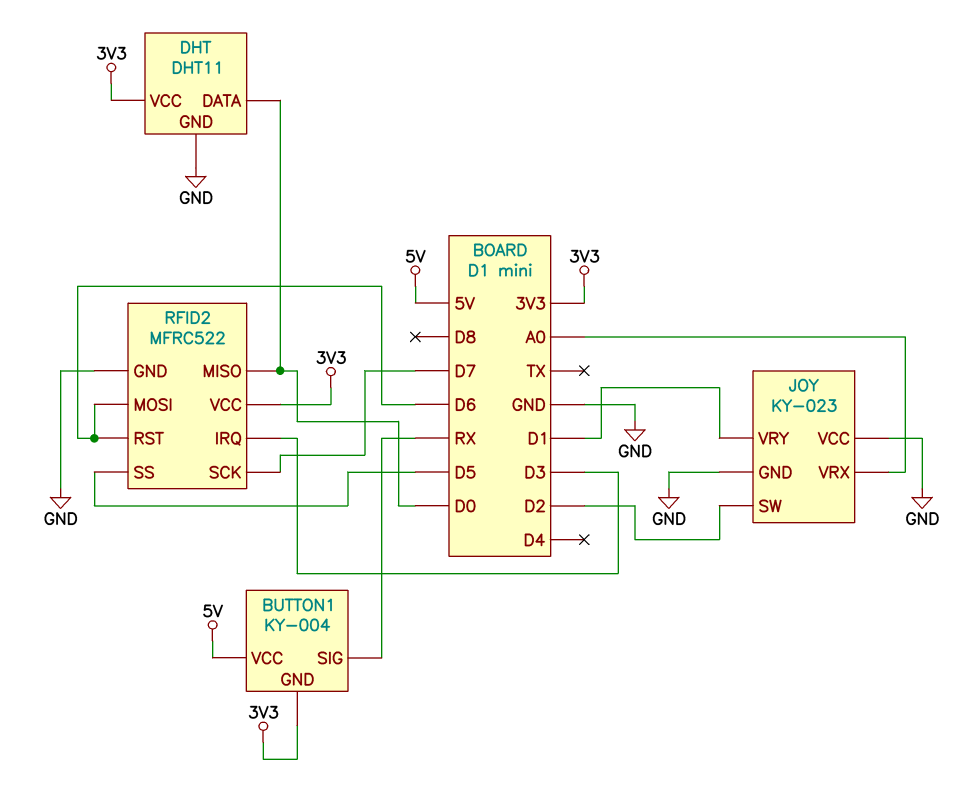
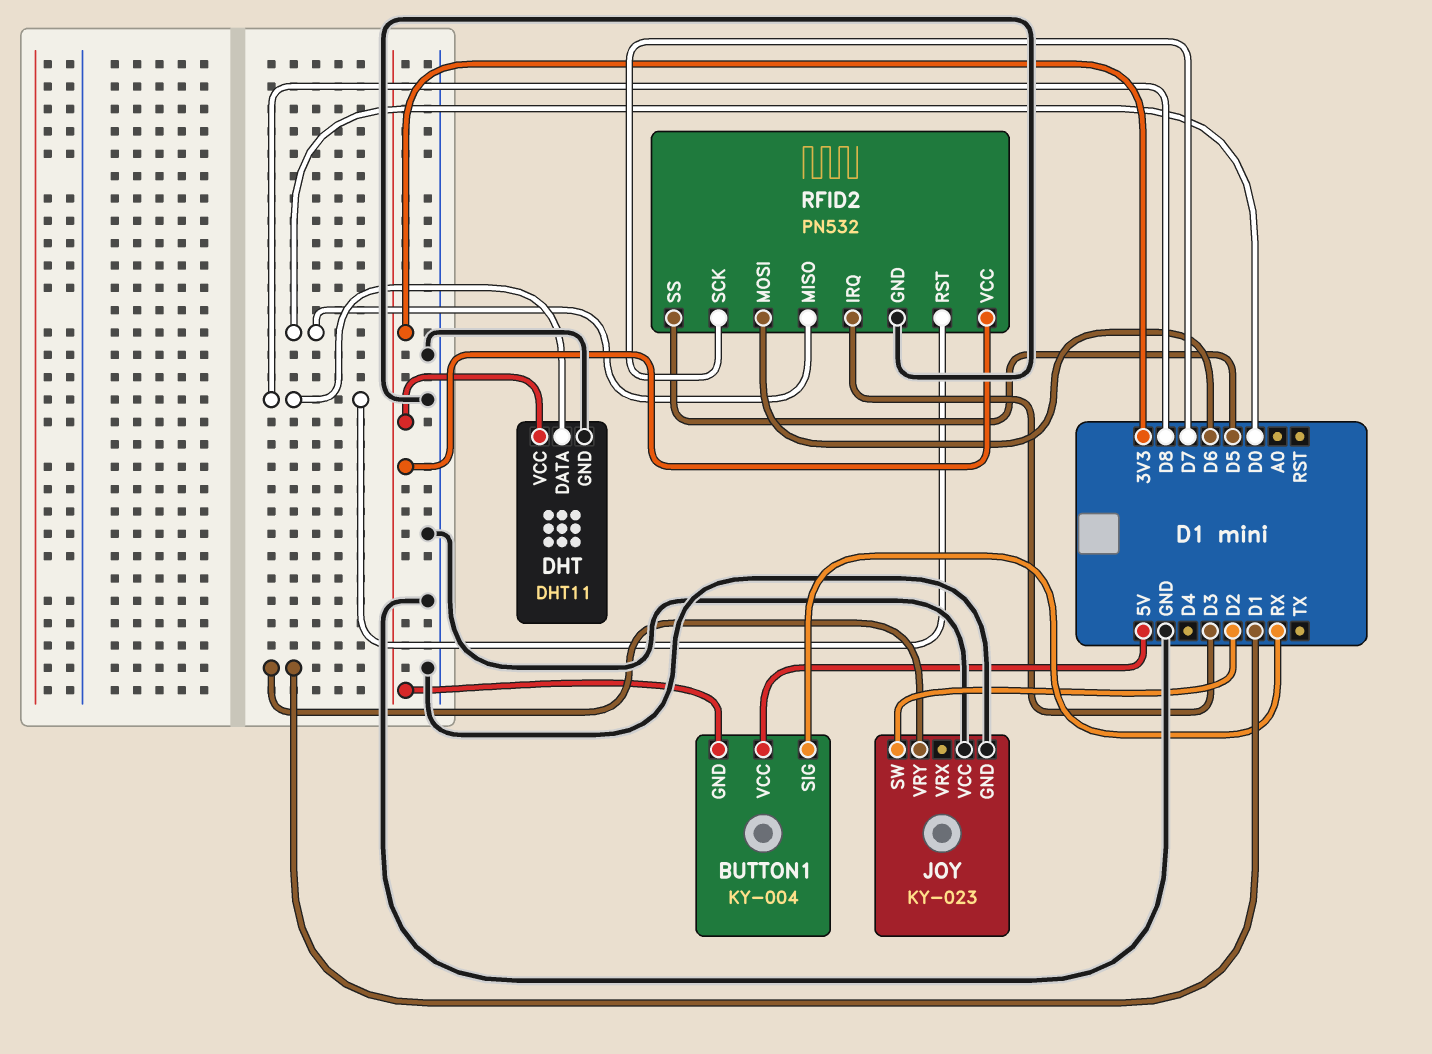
DHT pin DATA: D0 -> D8
JOY pin VRX: A0 -> none
RFID2: MFRC522 -> PN532
RFID2 pin RST: D6 -> D8

